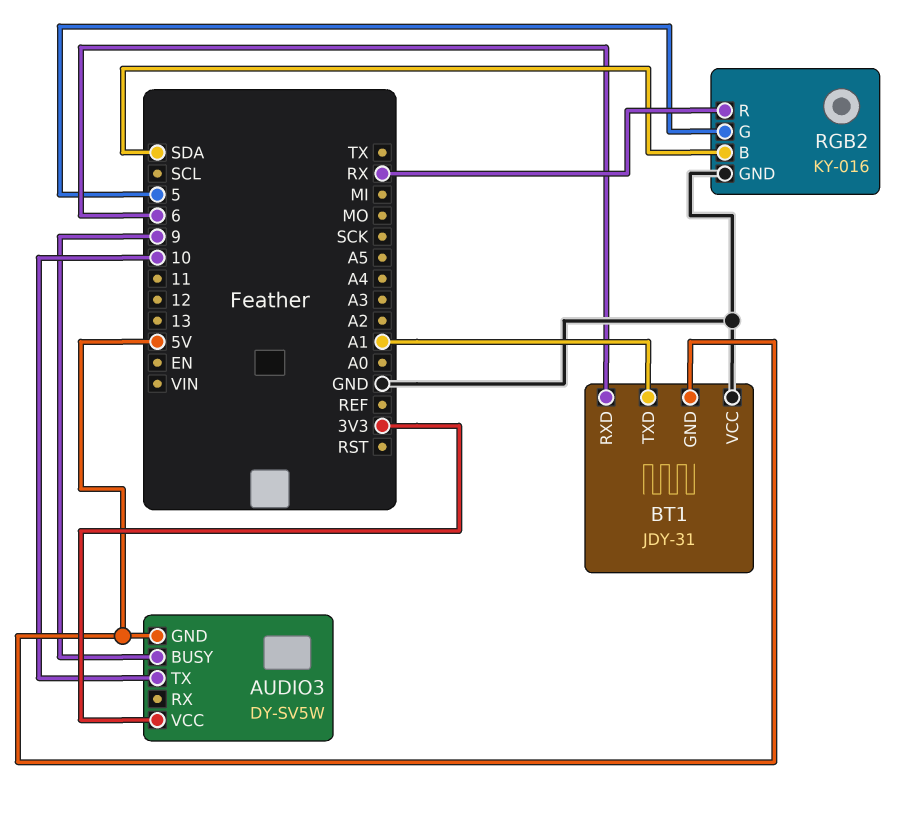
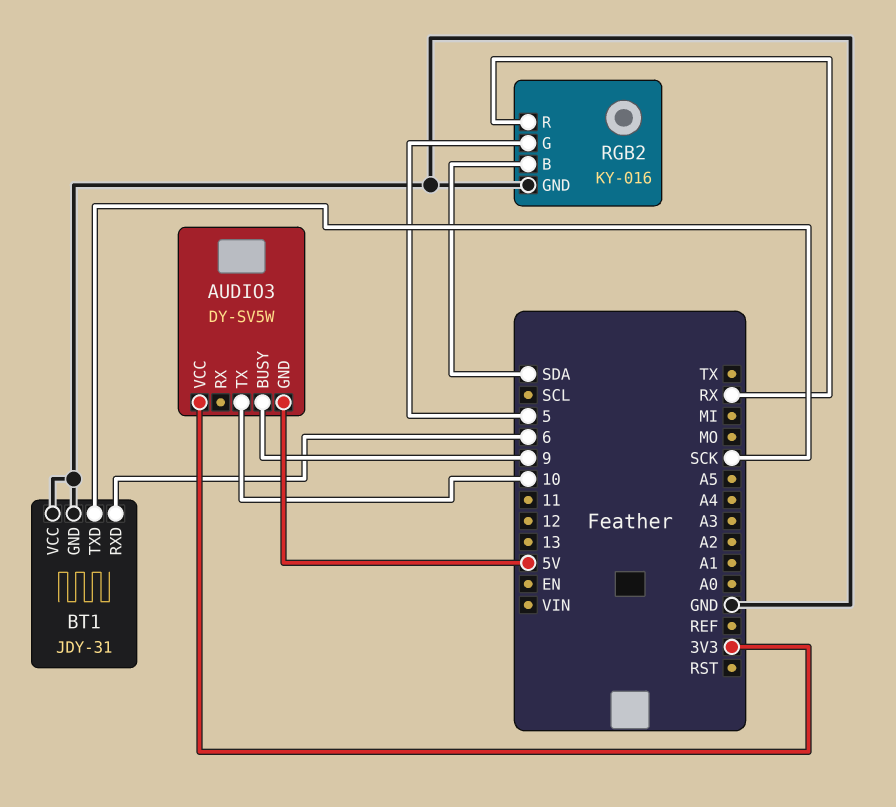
BT1 pin GND: 5V -> GND
BT1 pin TXD: A1 -> SCK

